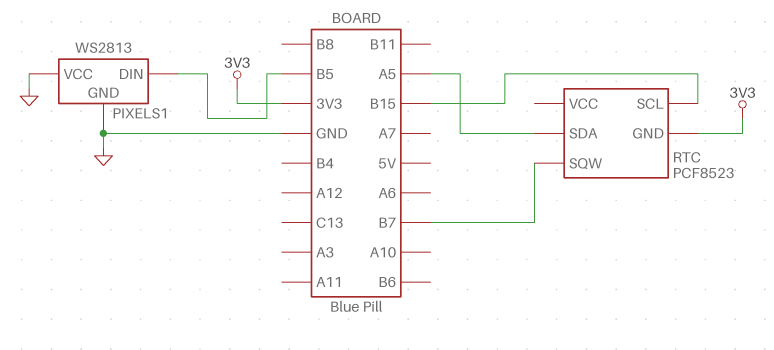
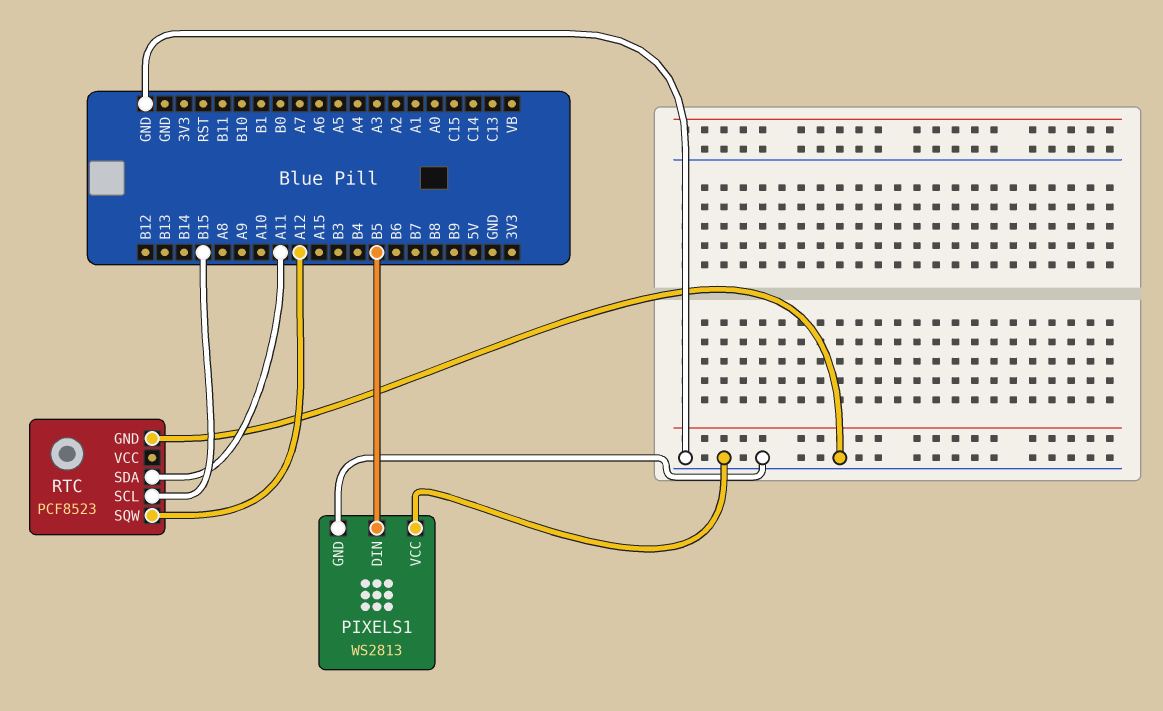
RTC pin GND: 3V3 -> GND
RTC pin SDA: A5 -> A11
RTC pin SQW: B7 -> A12

